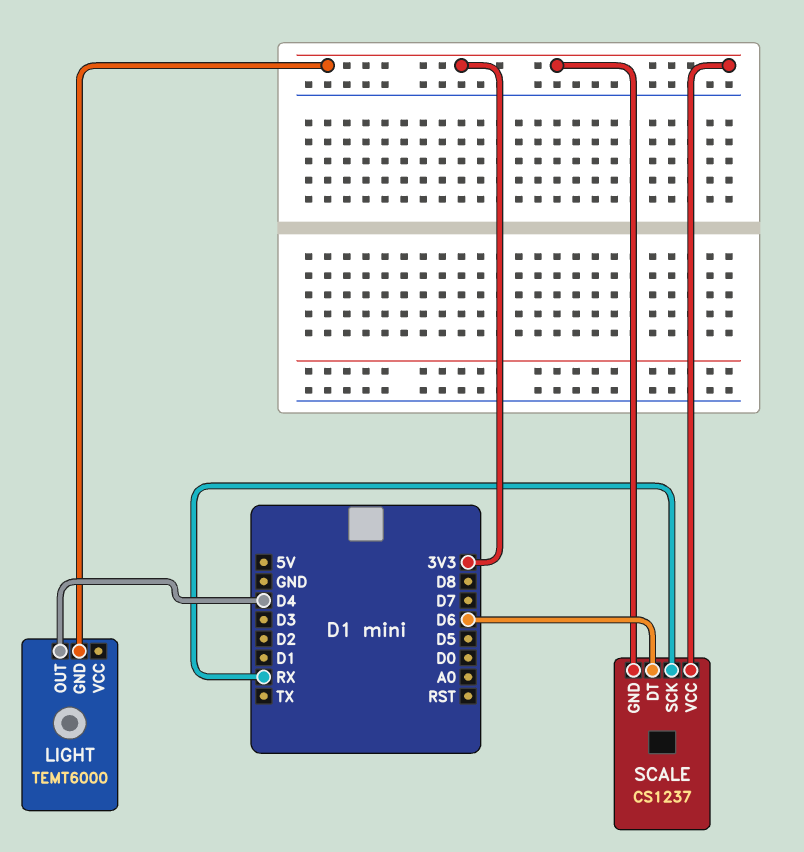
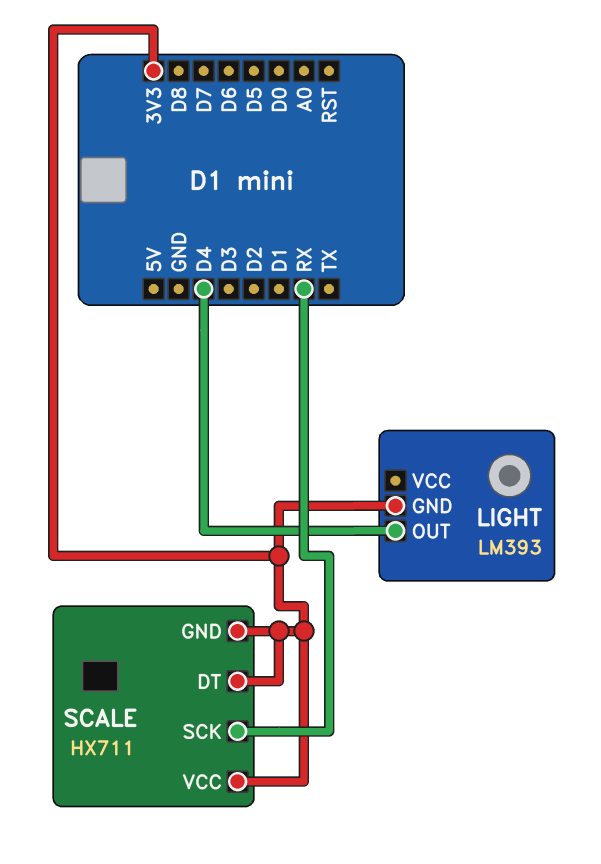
LIGHT: TEMT6000 -> LM393
SCALE: CS1237 -> HX711
SCALE pin DT: D6 -> 3V3

